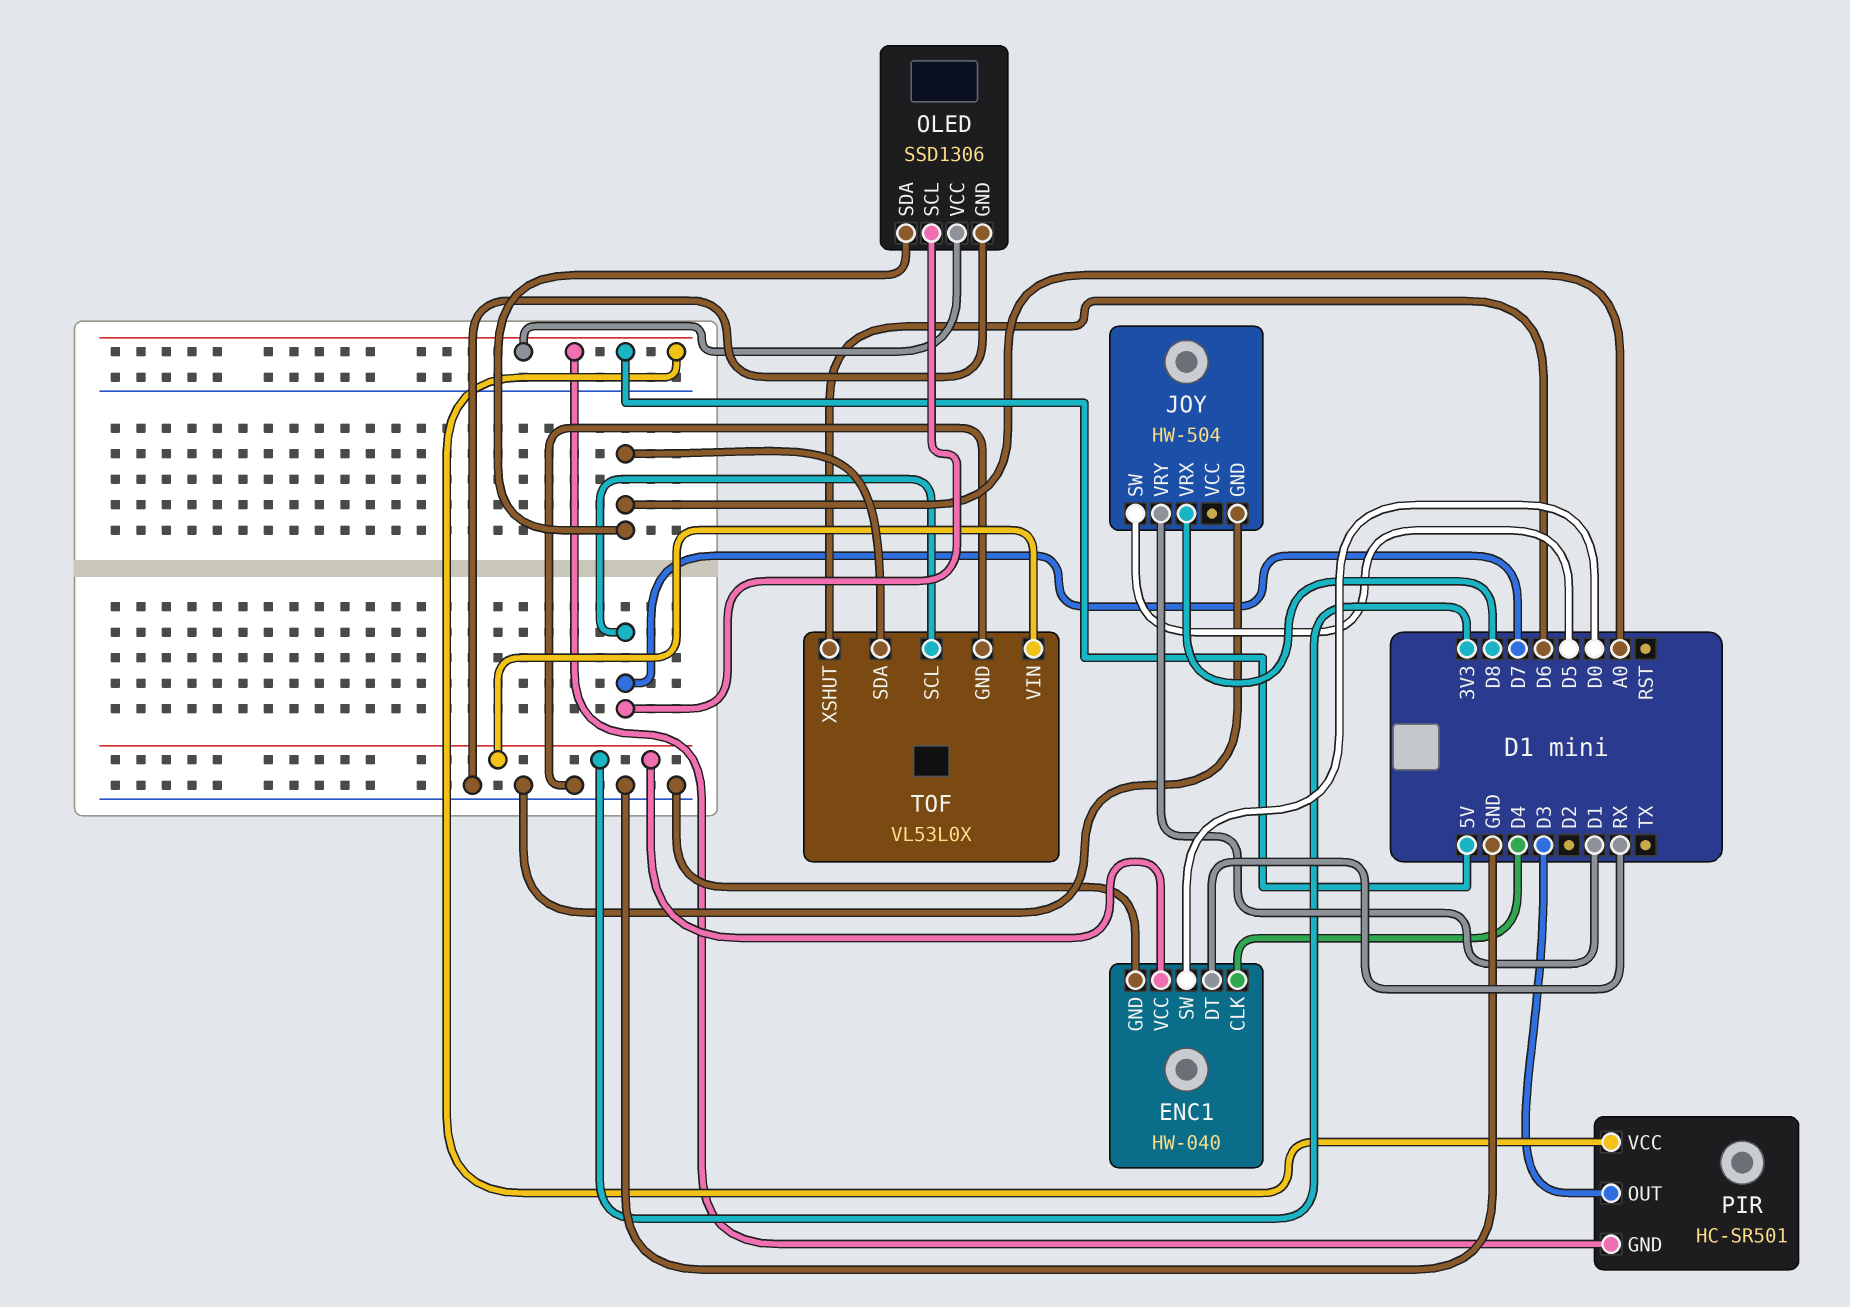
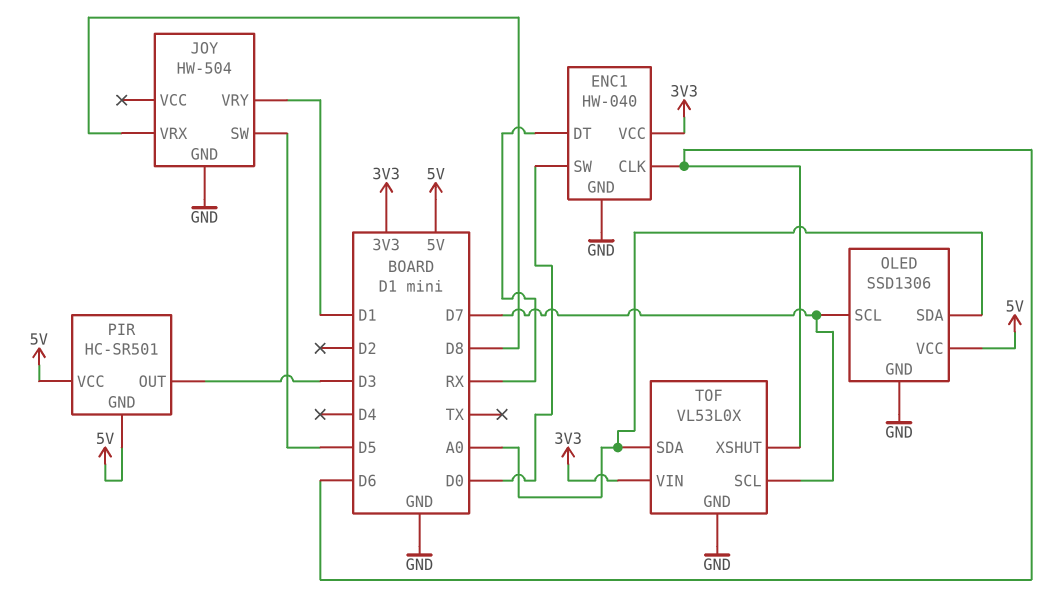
ENC1 pin CLK: D4 -> D6

